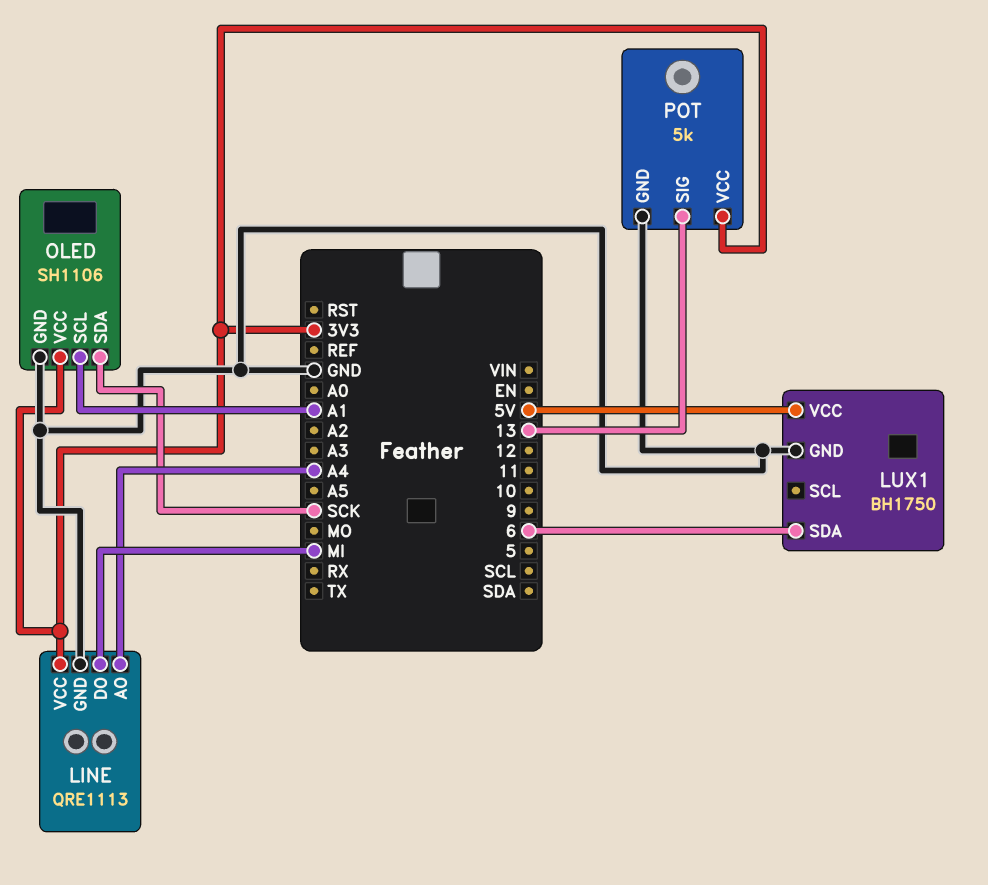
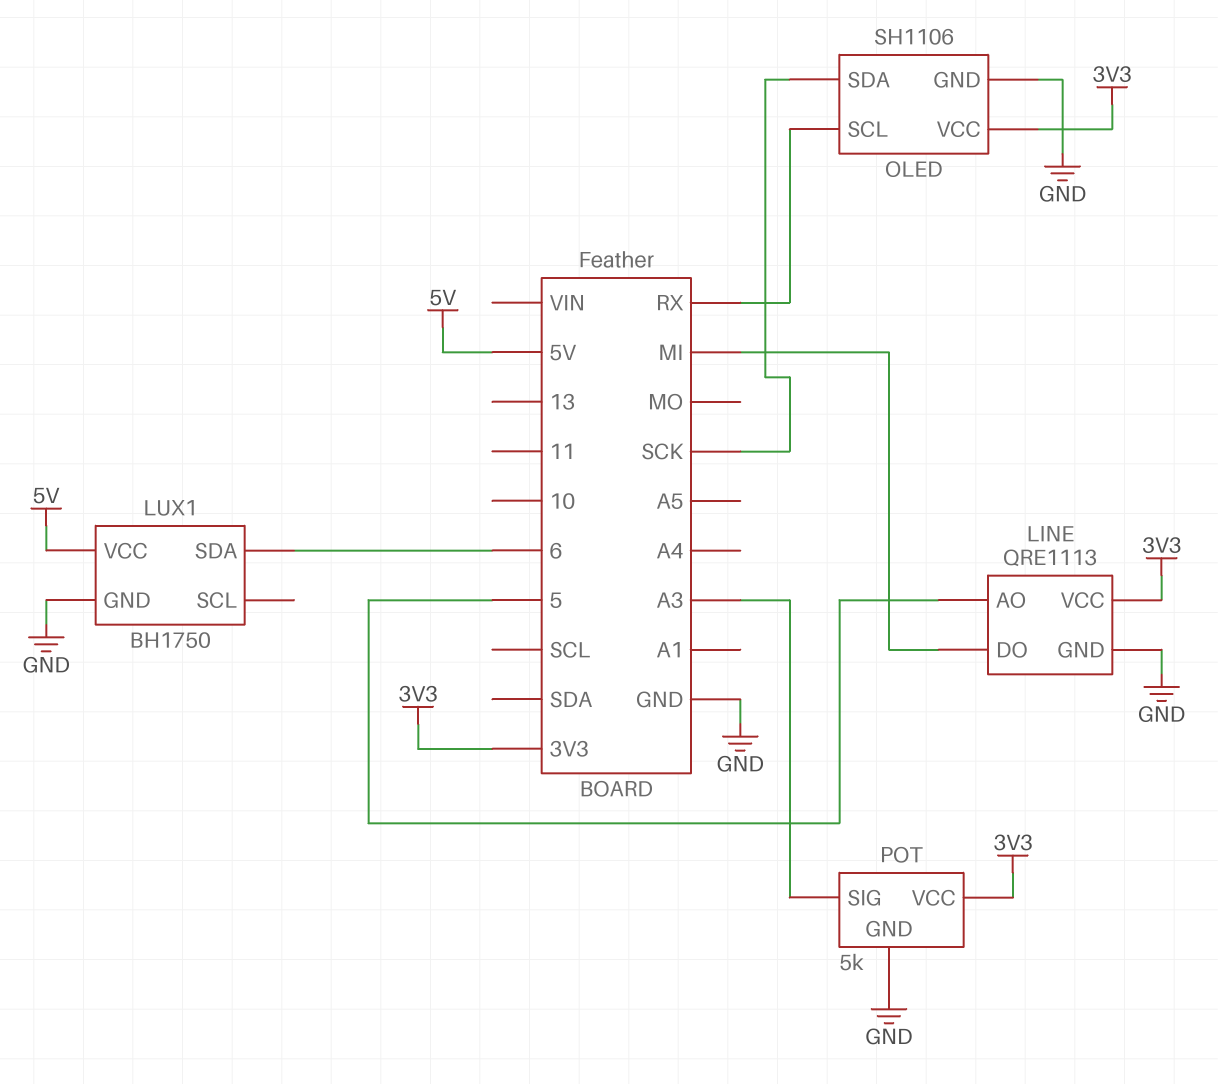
LINE pin AO: A4 -> 5
OLED pin SCL: A1 -> RX
POT pin SIG: 13 -> A3

